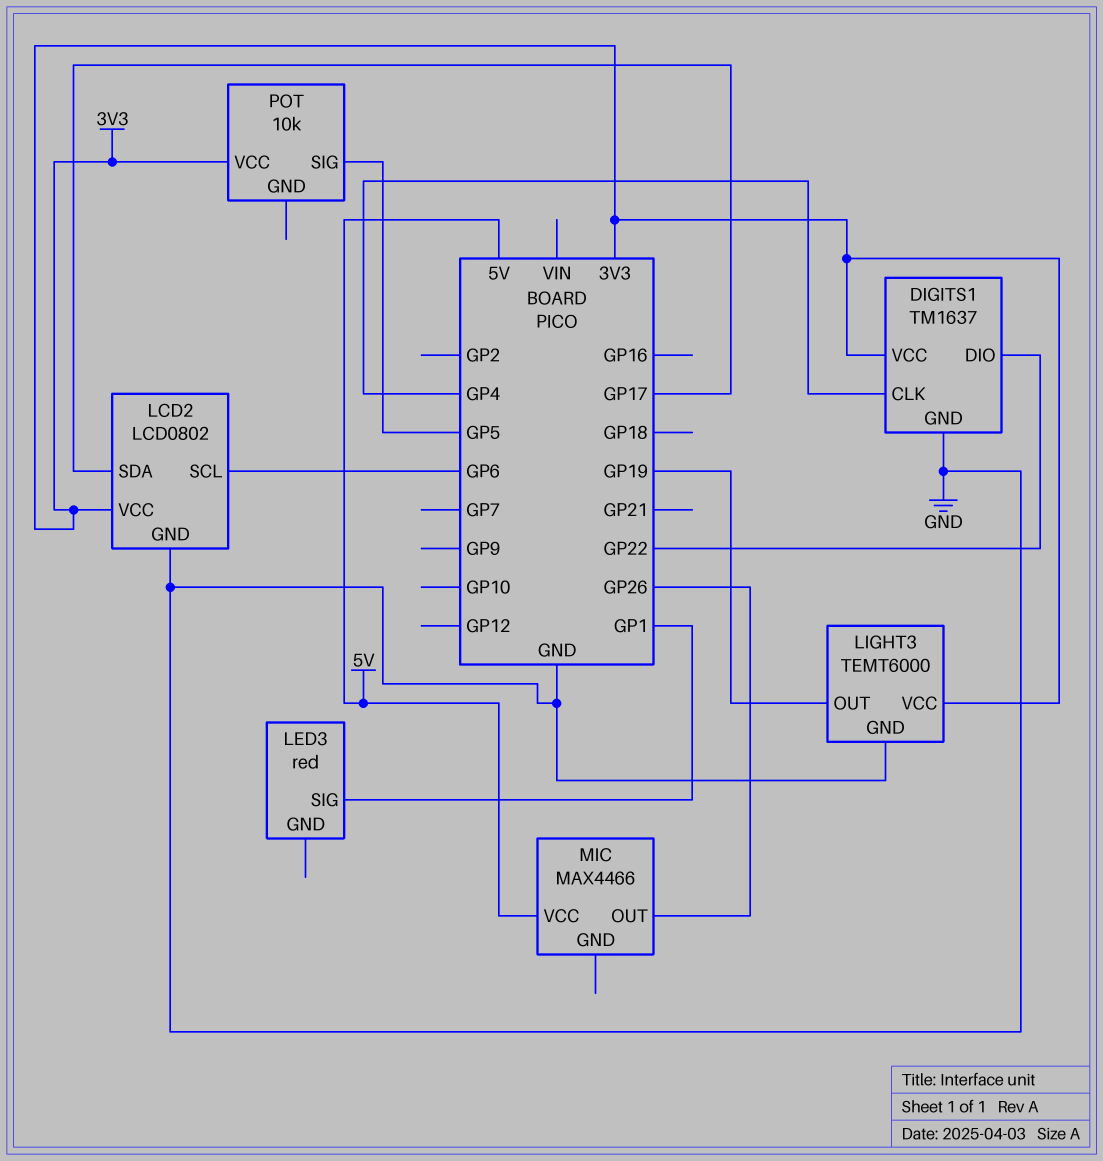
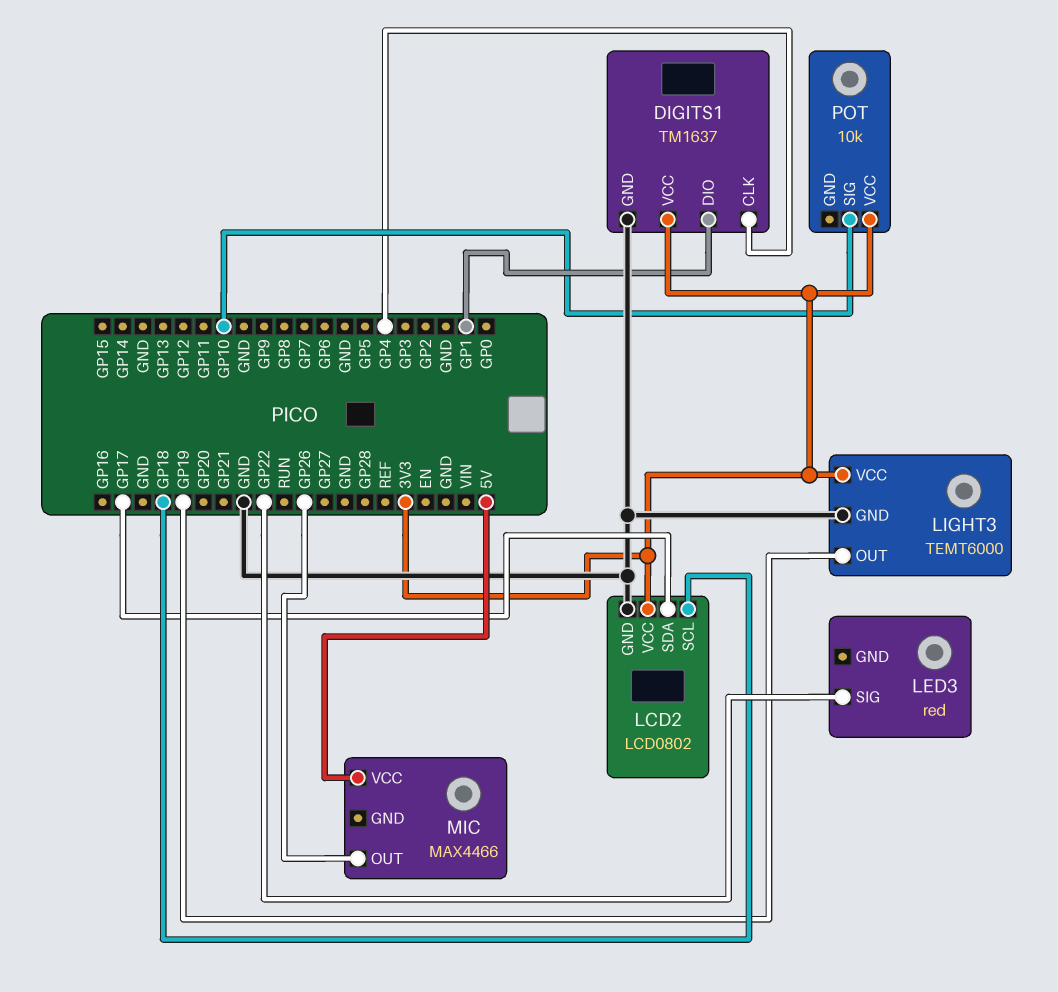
DIGITS1 pin DIO: GP22 -> GP1
LCD2 pin SCL: GP6 -> GP18
LED3 pin SIG: GP1 -> GP22
POT pin SIG: GP5 -> GP10

